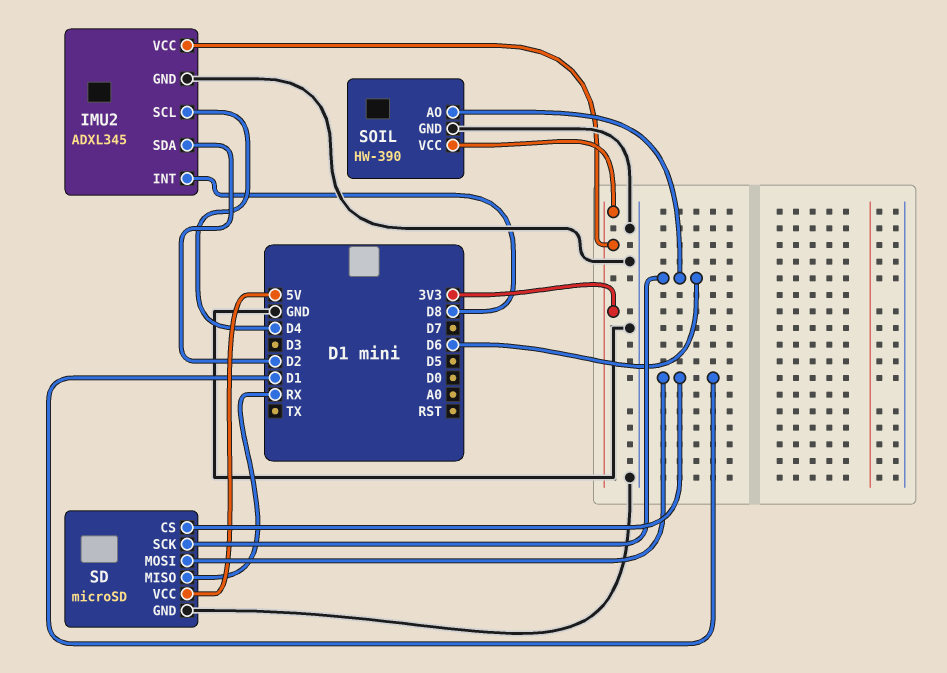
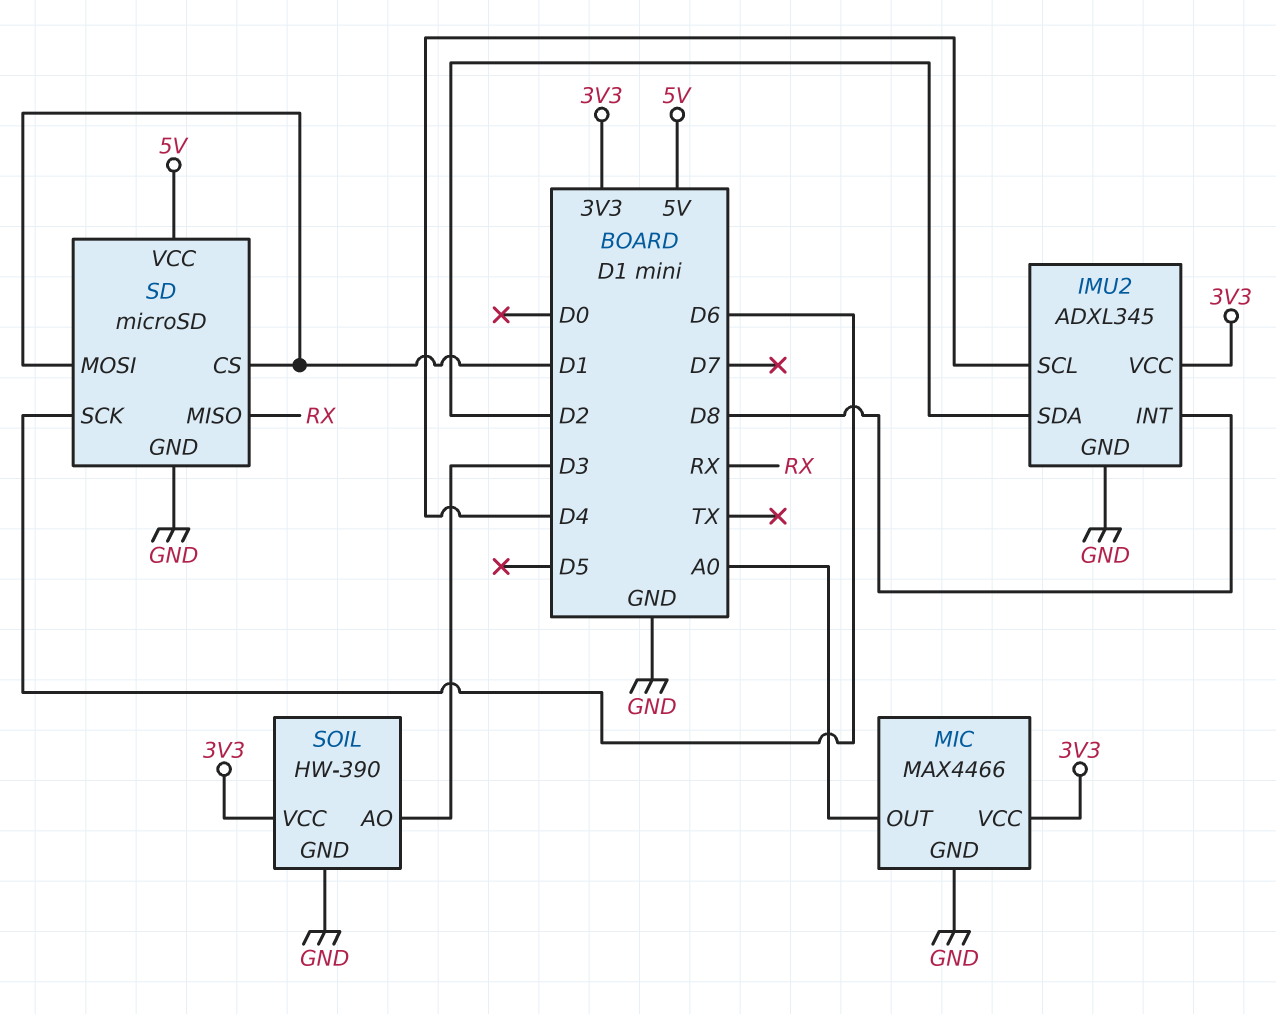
MIC: none -> MAX4466
MIC pin GND: none -> GND
MIC pin OUT: none -> A0
MIC pin VCC: none -> 3V3
SOIL pin AO: D6 -> D3

